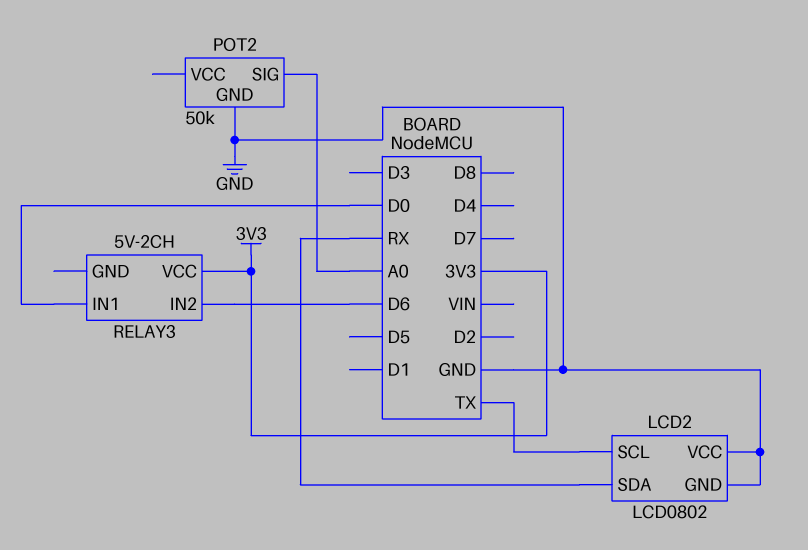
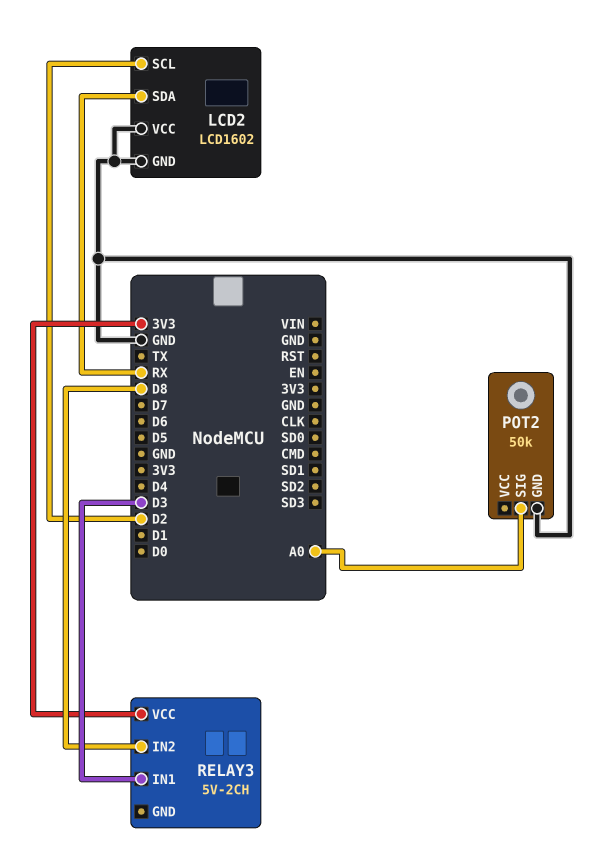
LCD2: LCD0802 -> LCD1602
LCD2 pin SCL: TX -> D2
RELAY3 pin IN1: D0 -> D3
RELAY3 pin IN2: D6 -> D8

